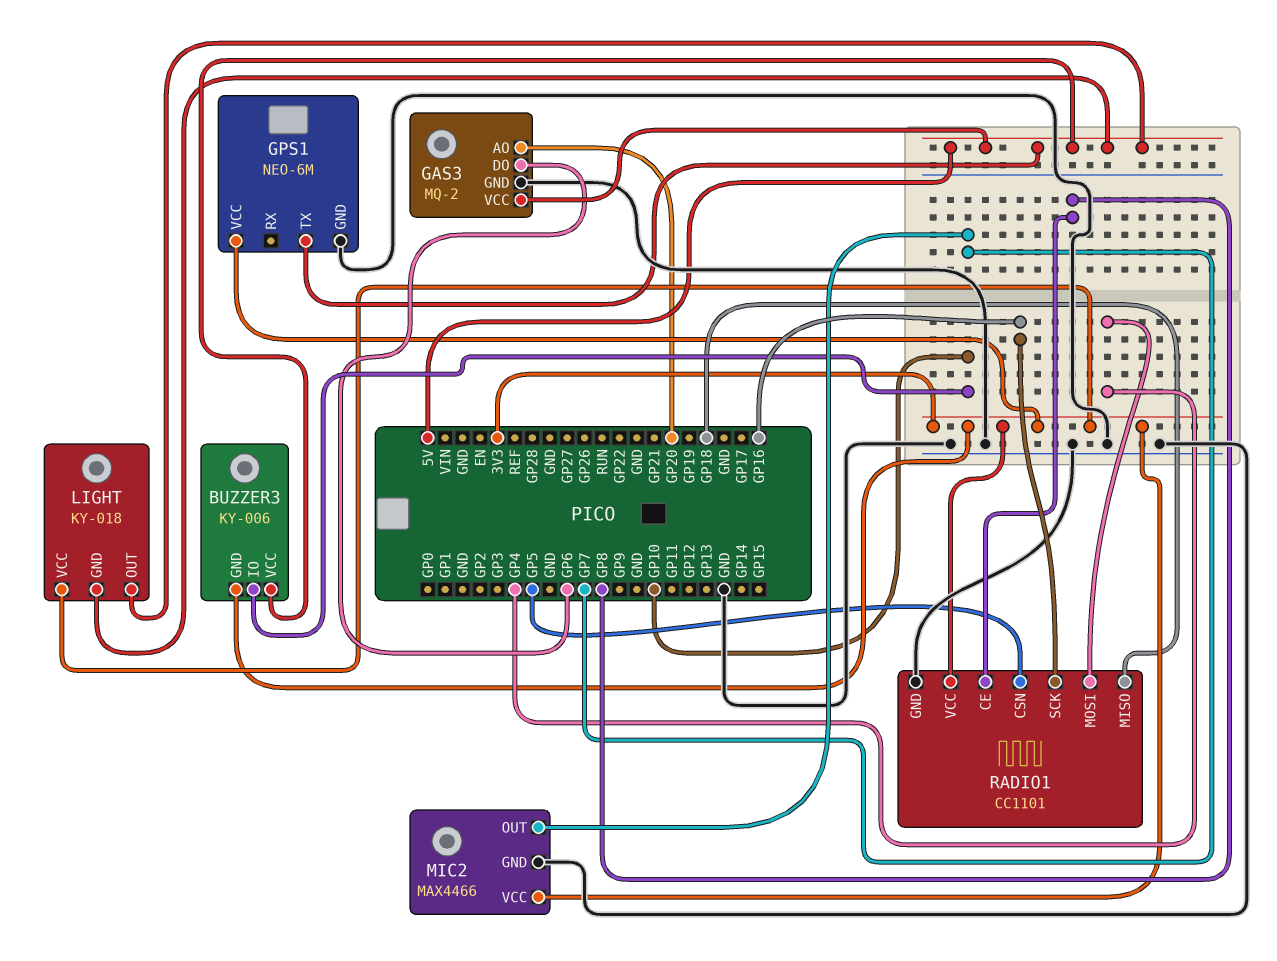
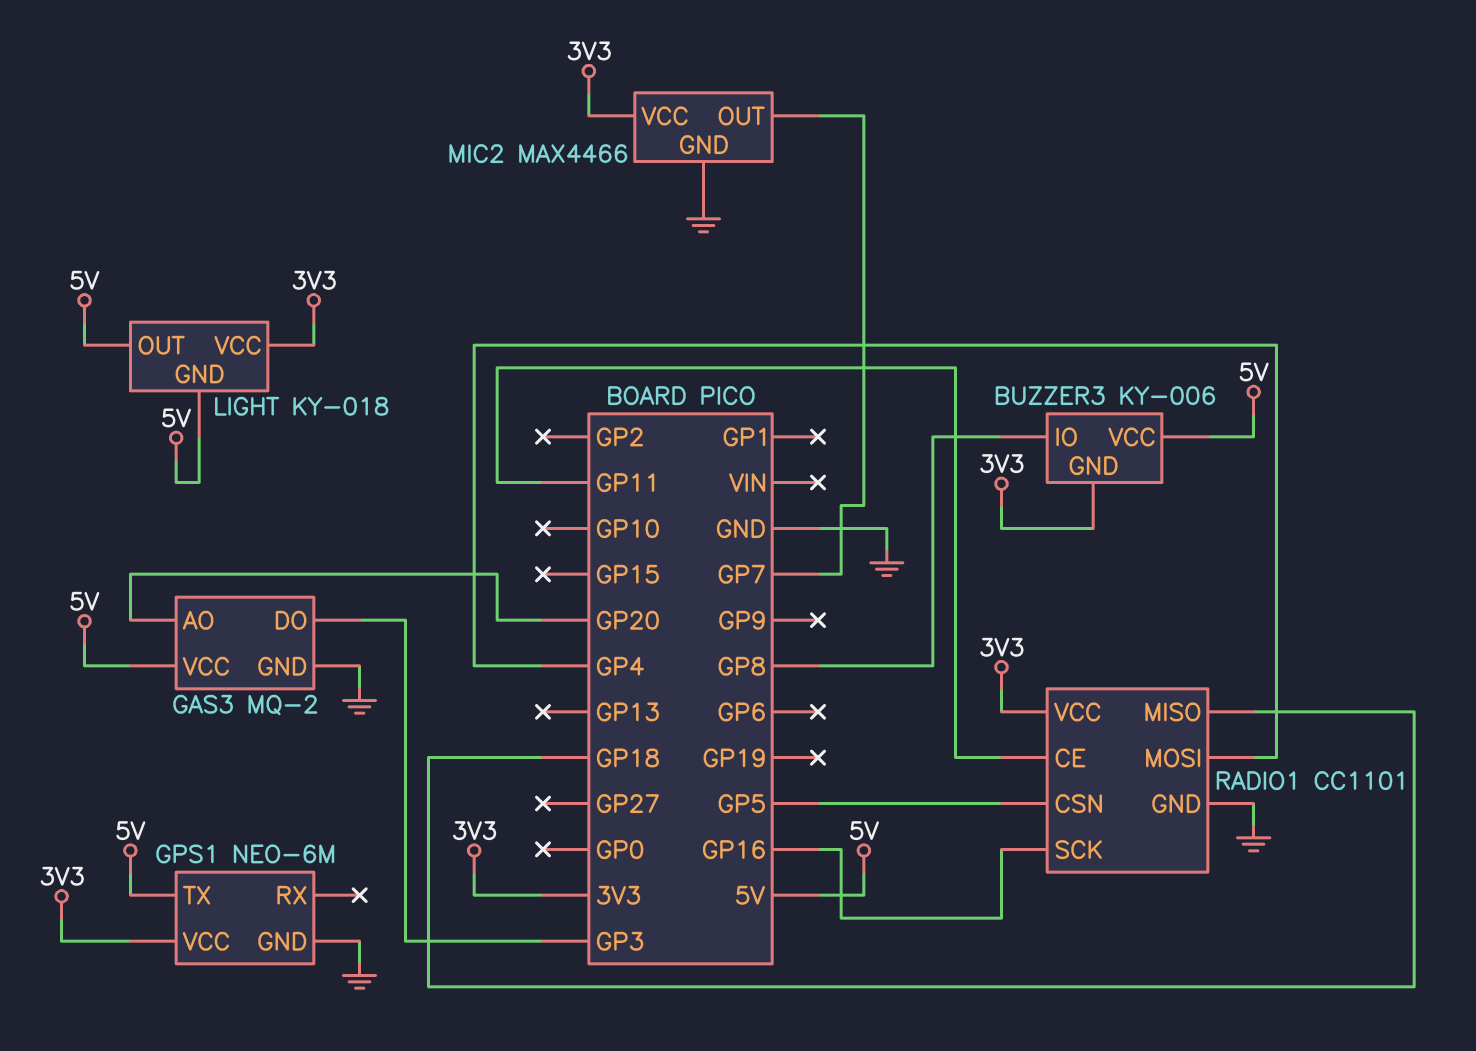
BUZZER3 pin IO: GP10 -> GP8
GAS3 pin DO: GP6 -> GP3
RADIO1 pin CE: GP8 -> GP11

